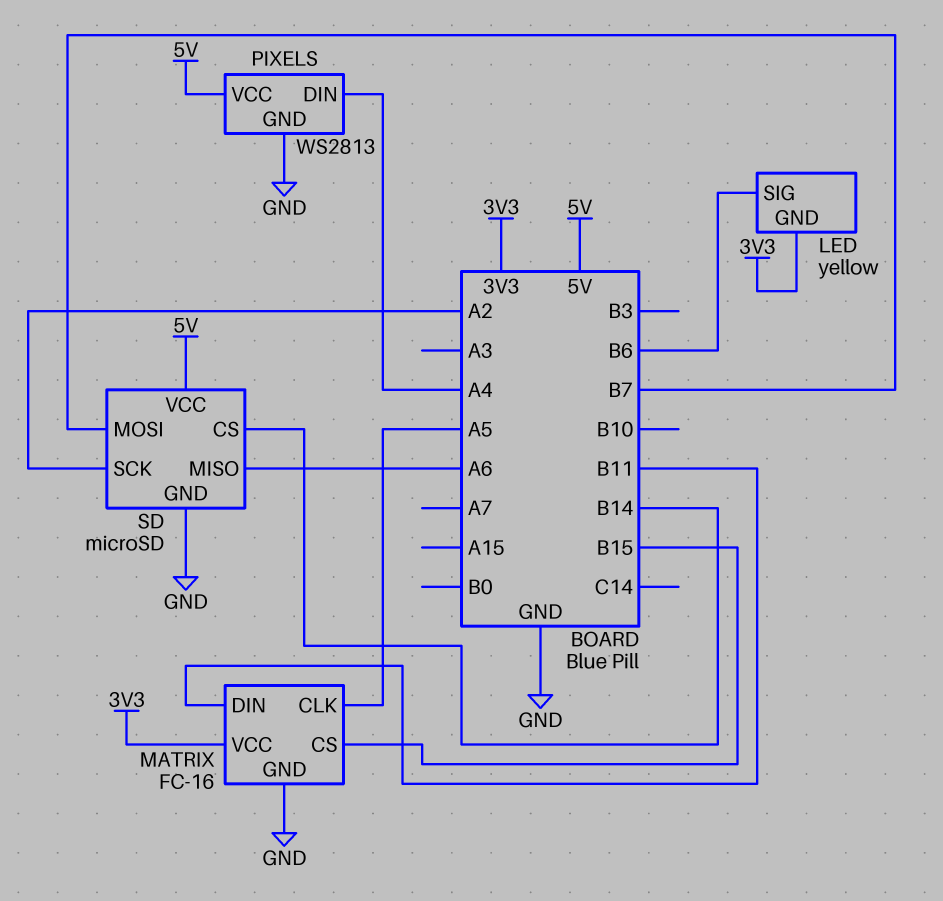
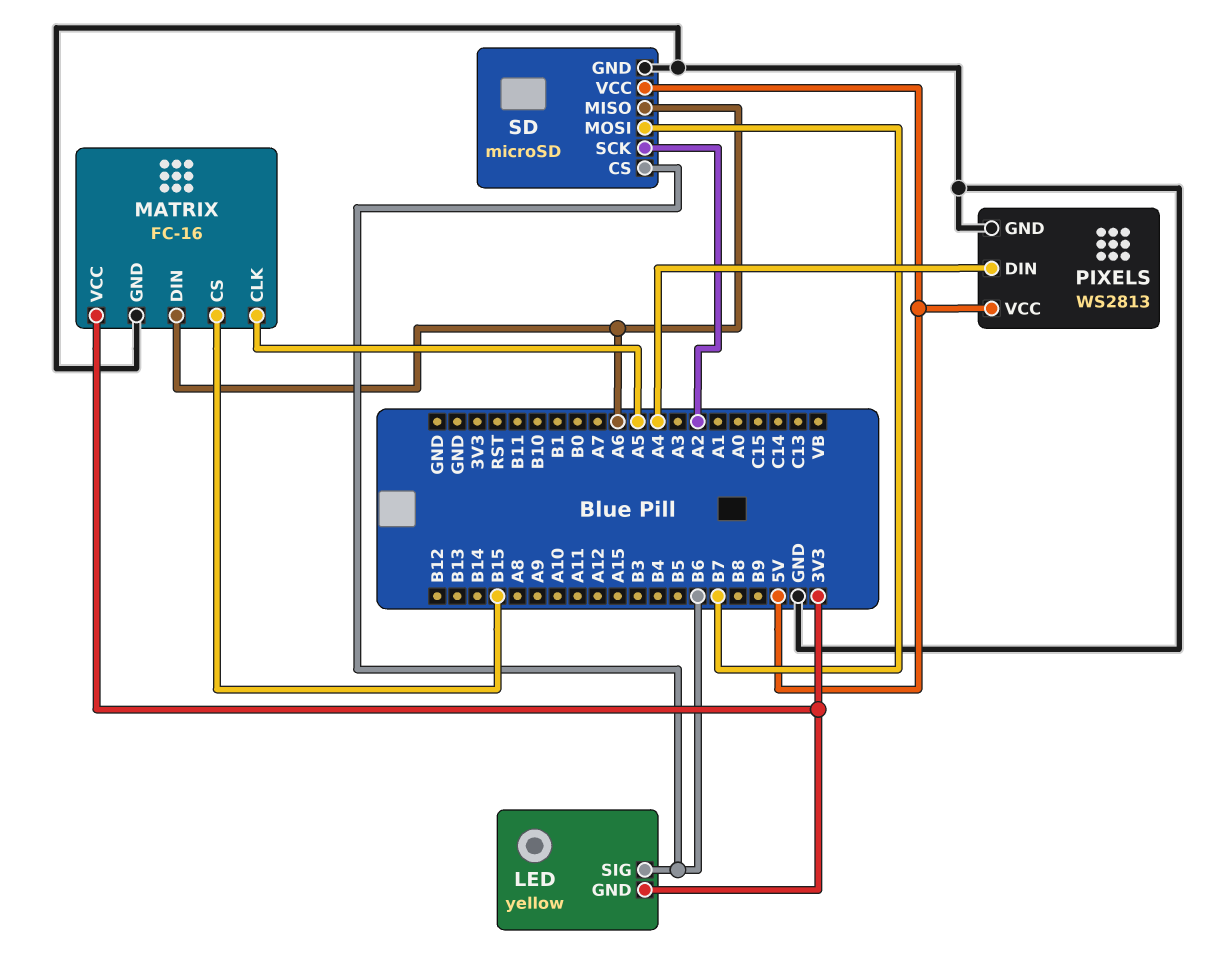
MATRIX pin DIN: B11 -> A6
SD pin CS: B14 -> B6

